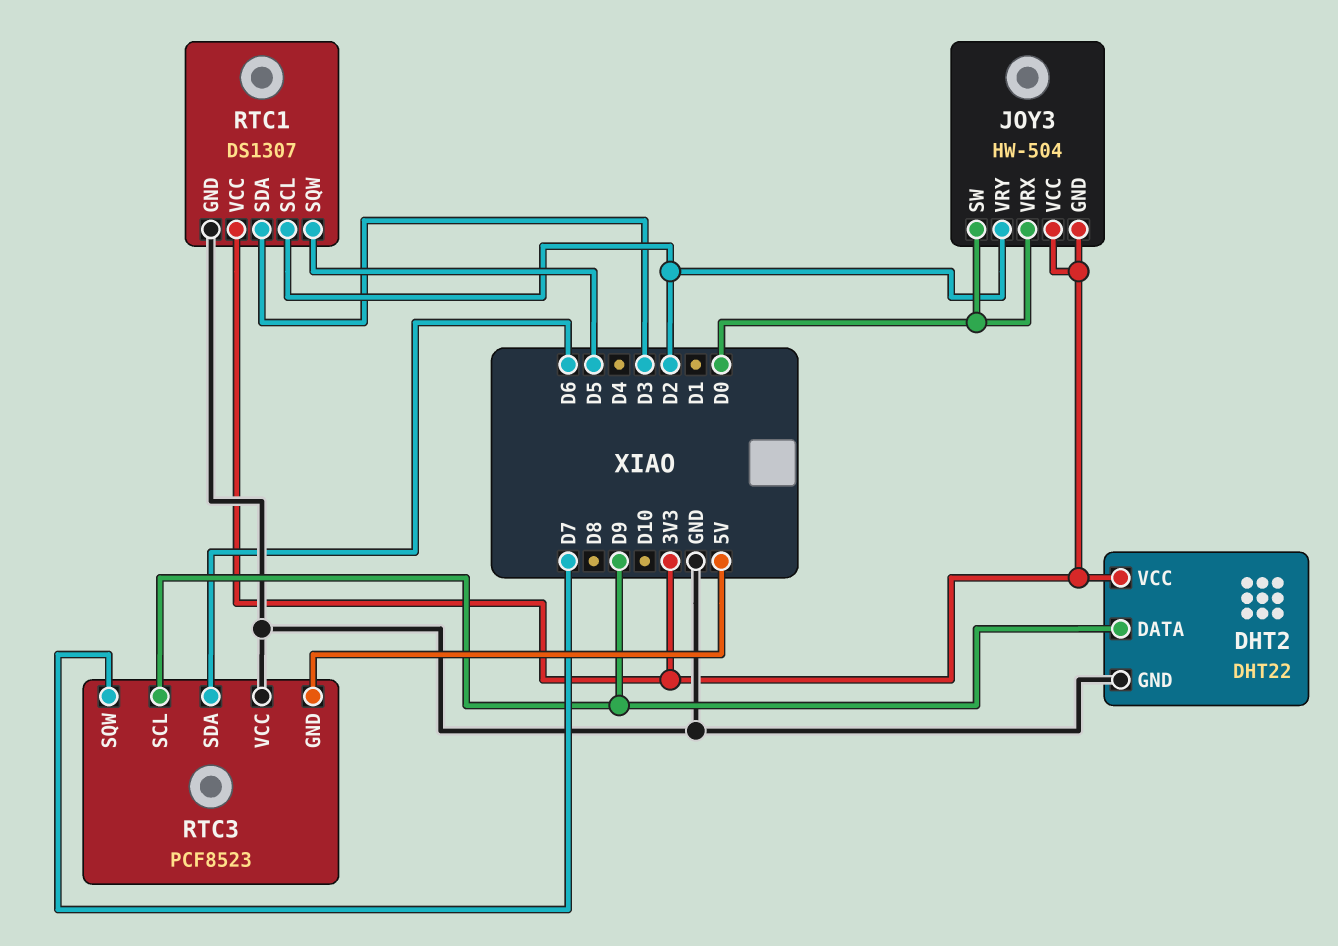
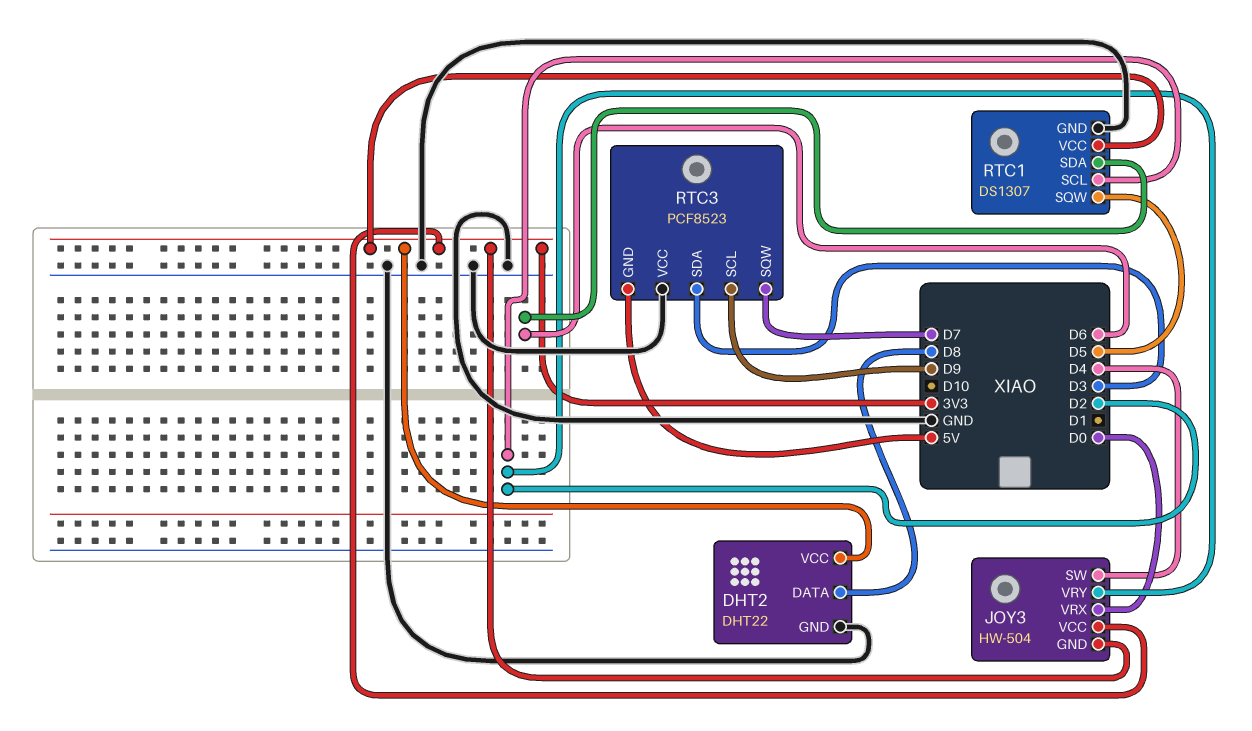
DHT2 pin DATA: D9 -> D8
JOY3 pin SW: D0 -> D4
RTC1 pin SDA: D3 -> D6
RTC3 pin SDA: D6 -> D3

